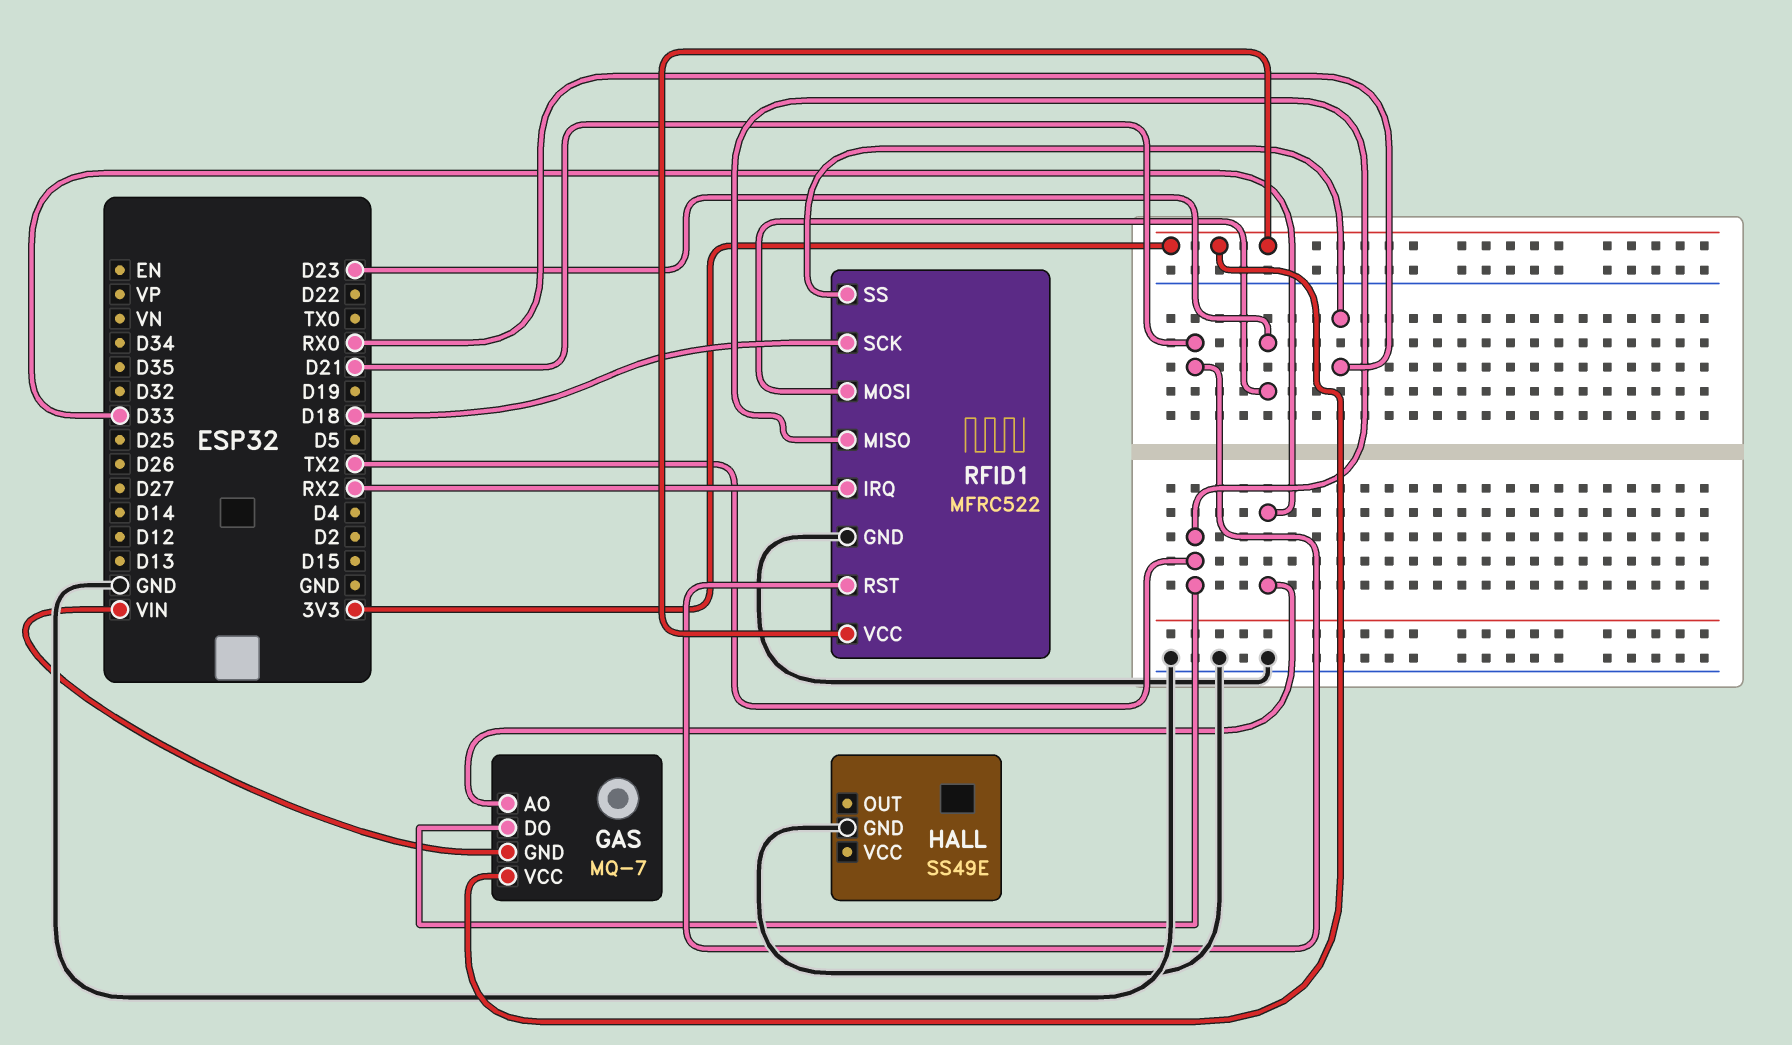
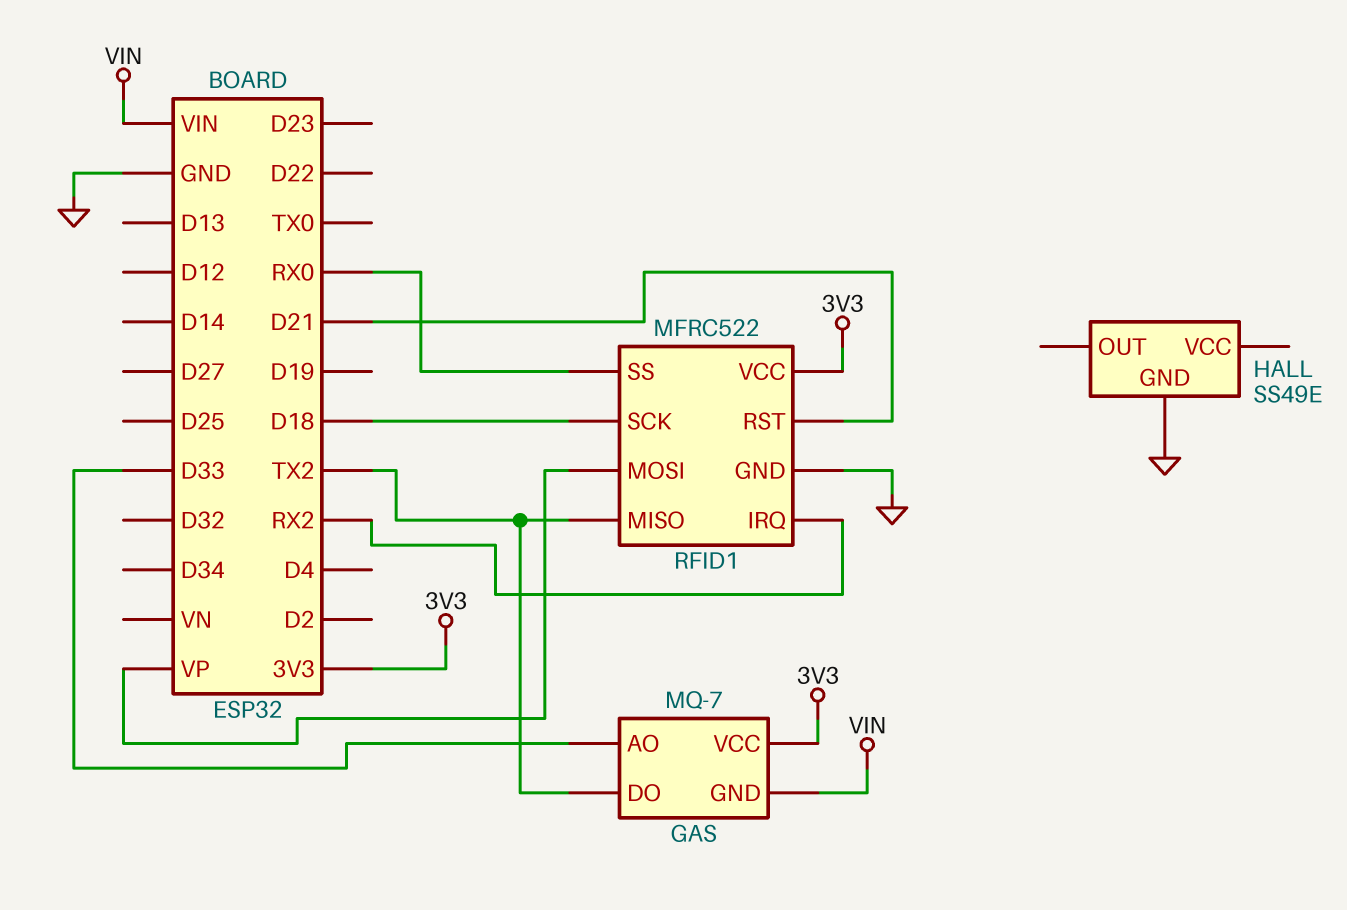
RFID1 pin MOSI: D23 -> VP

